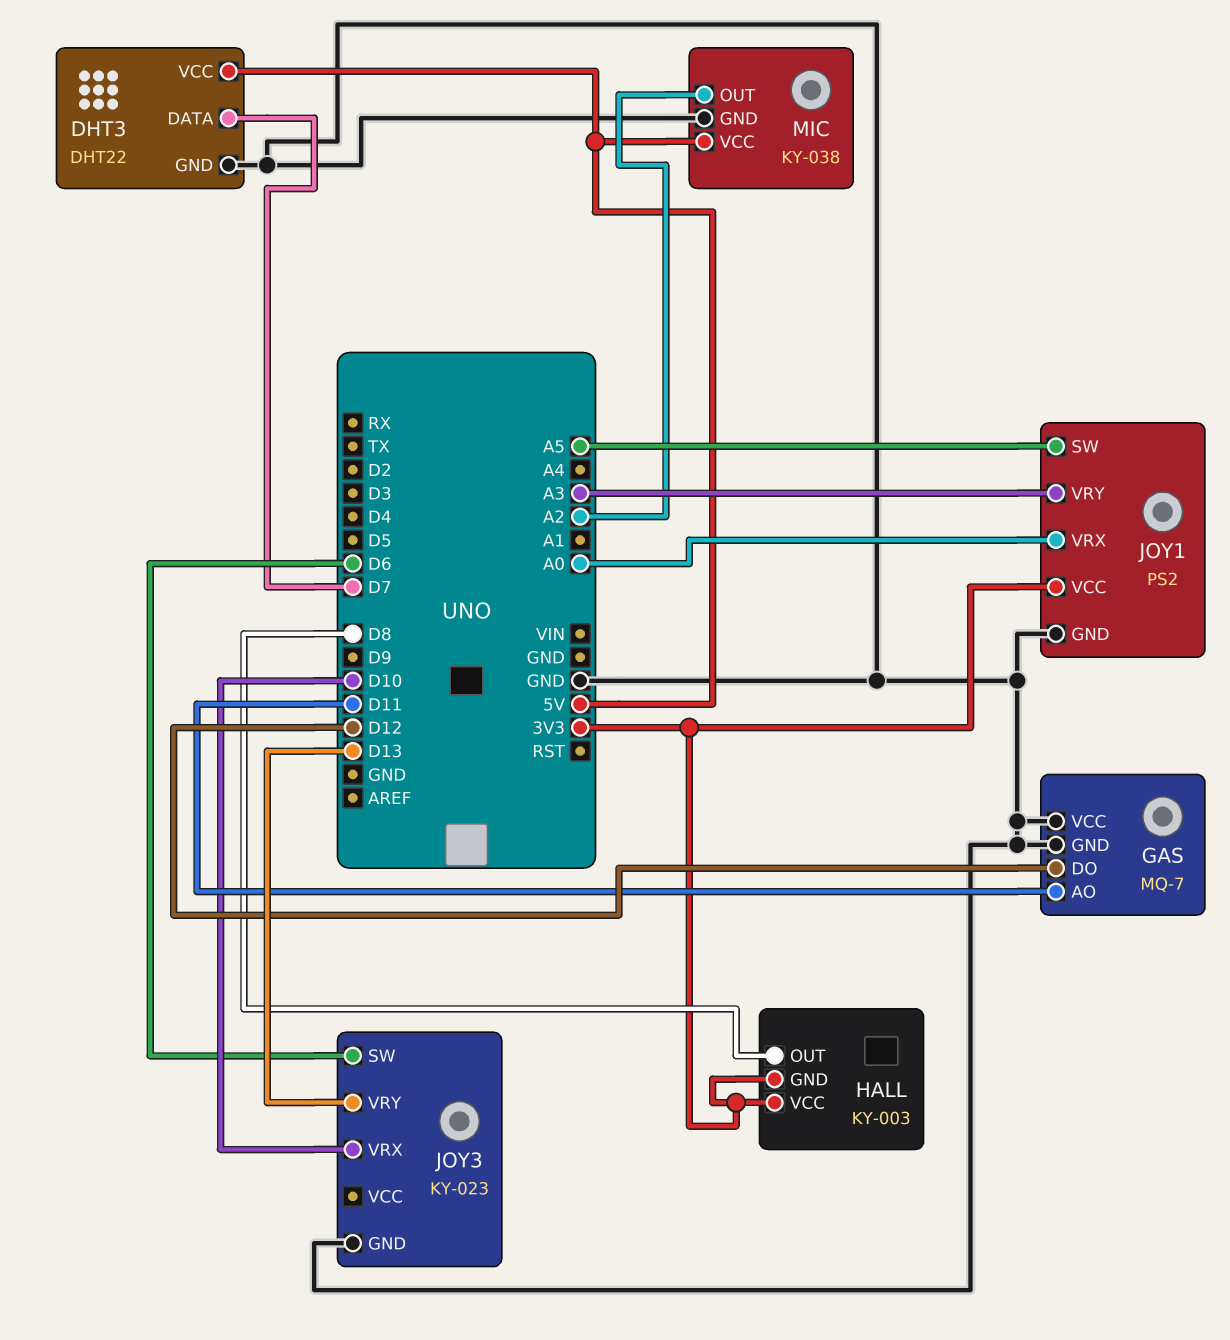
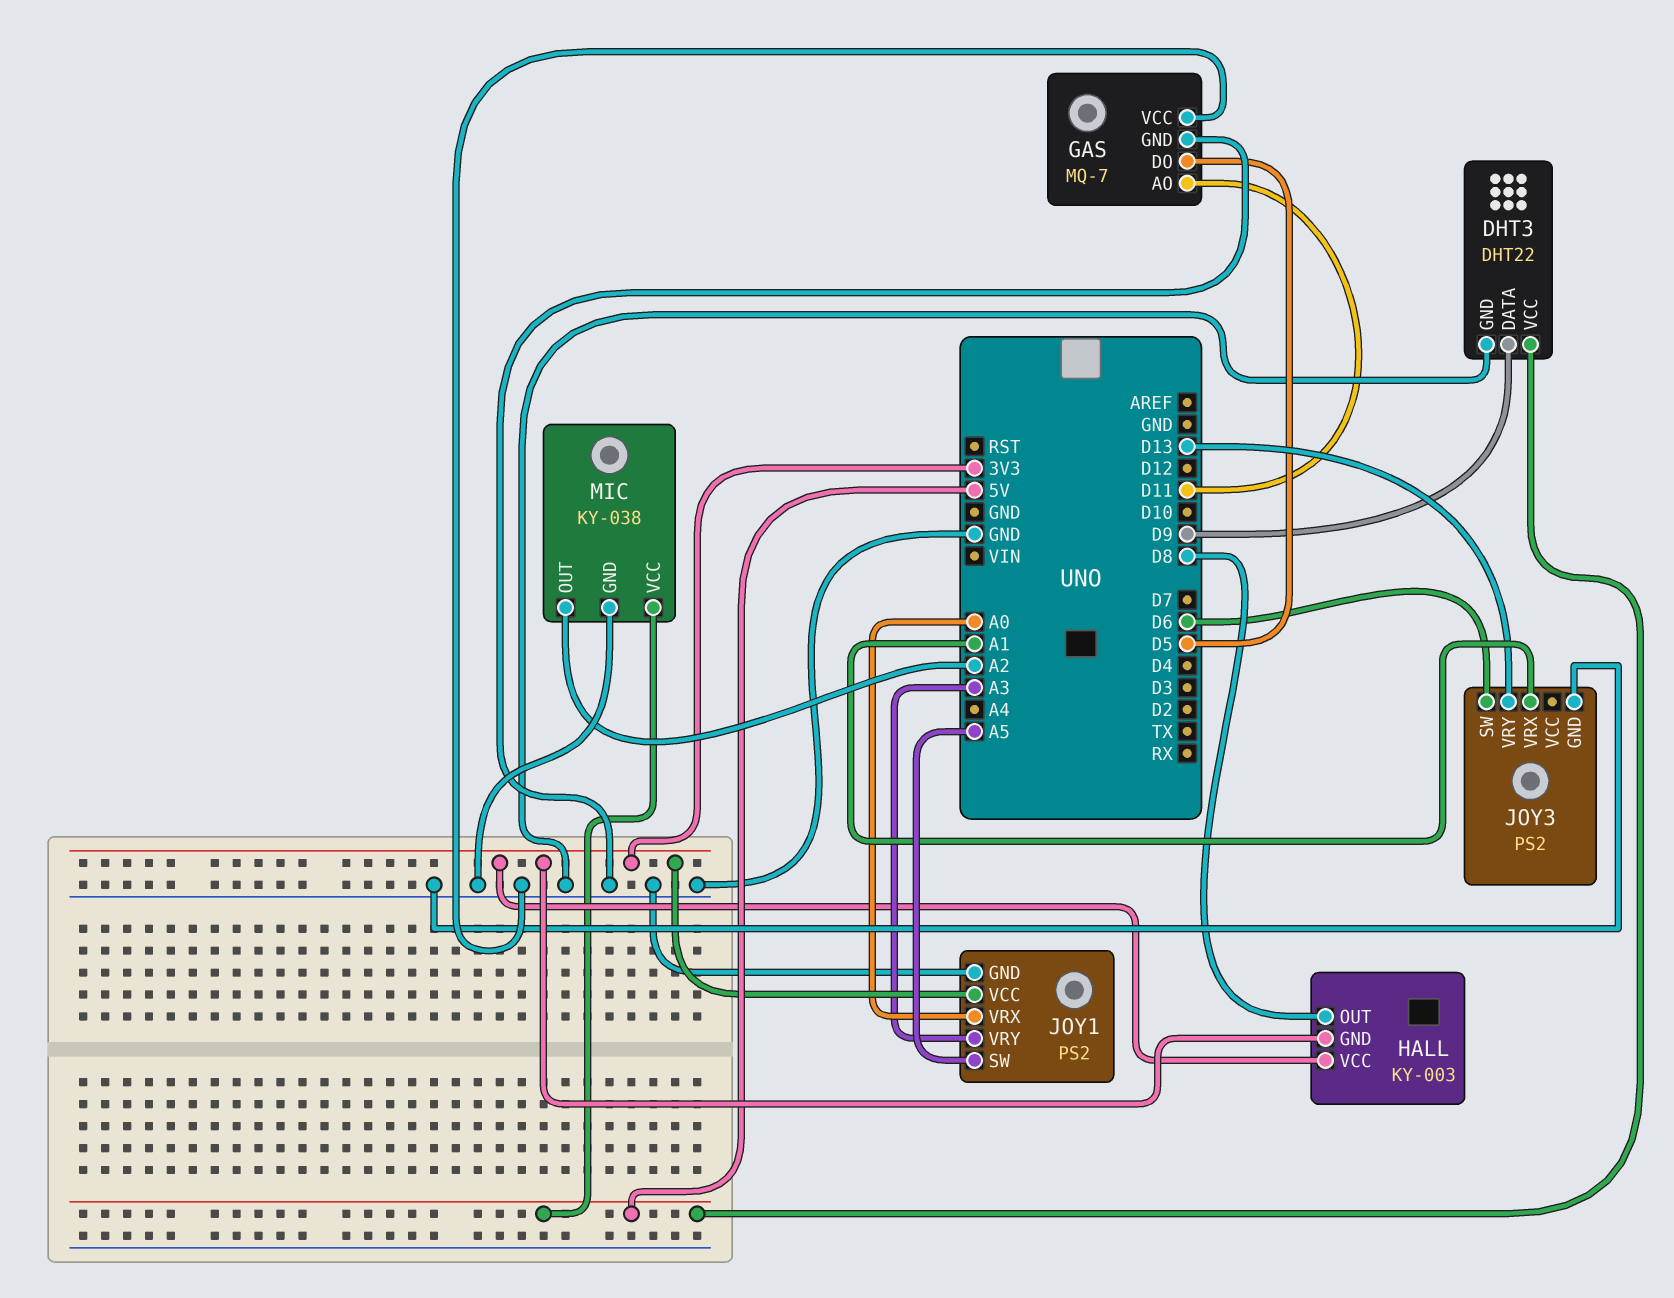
DHT3 pin DATA: D7 -> D9
GAS pin DO: D12 -> D5
JOY3: KY-023 -> PS2
JOY3 pin VRX: D10 -> A1

